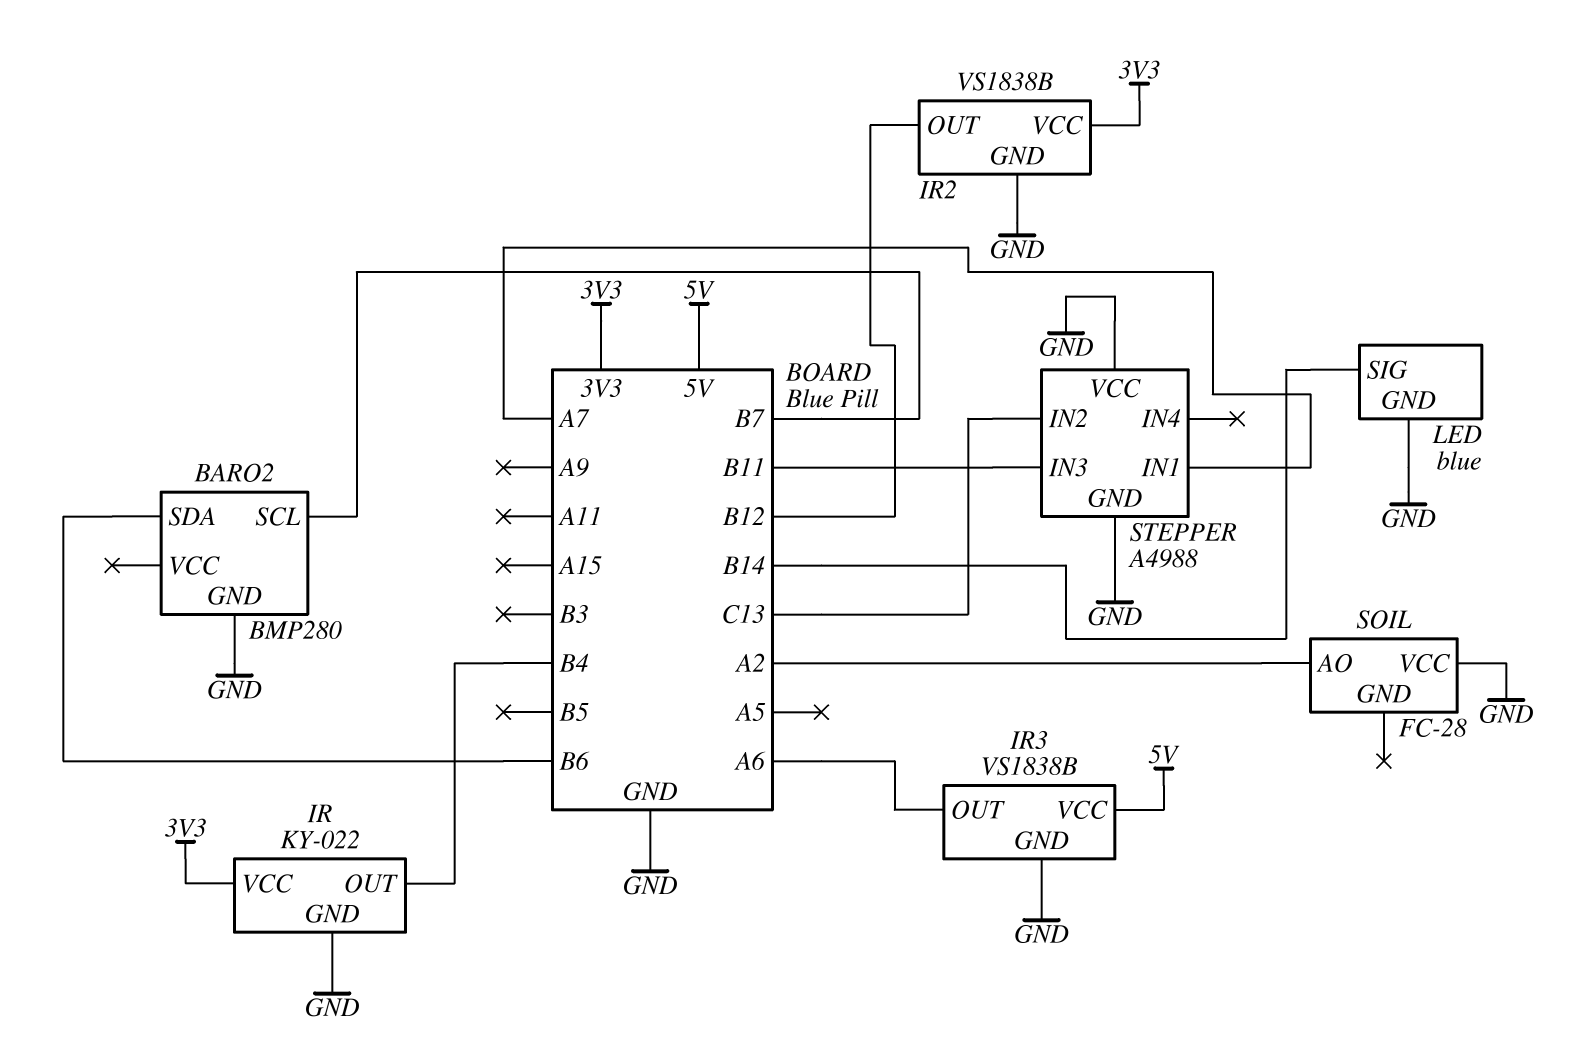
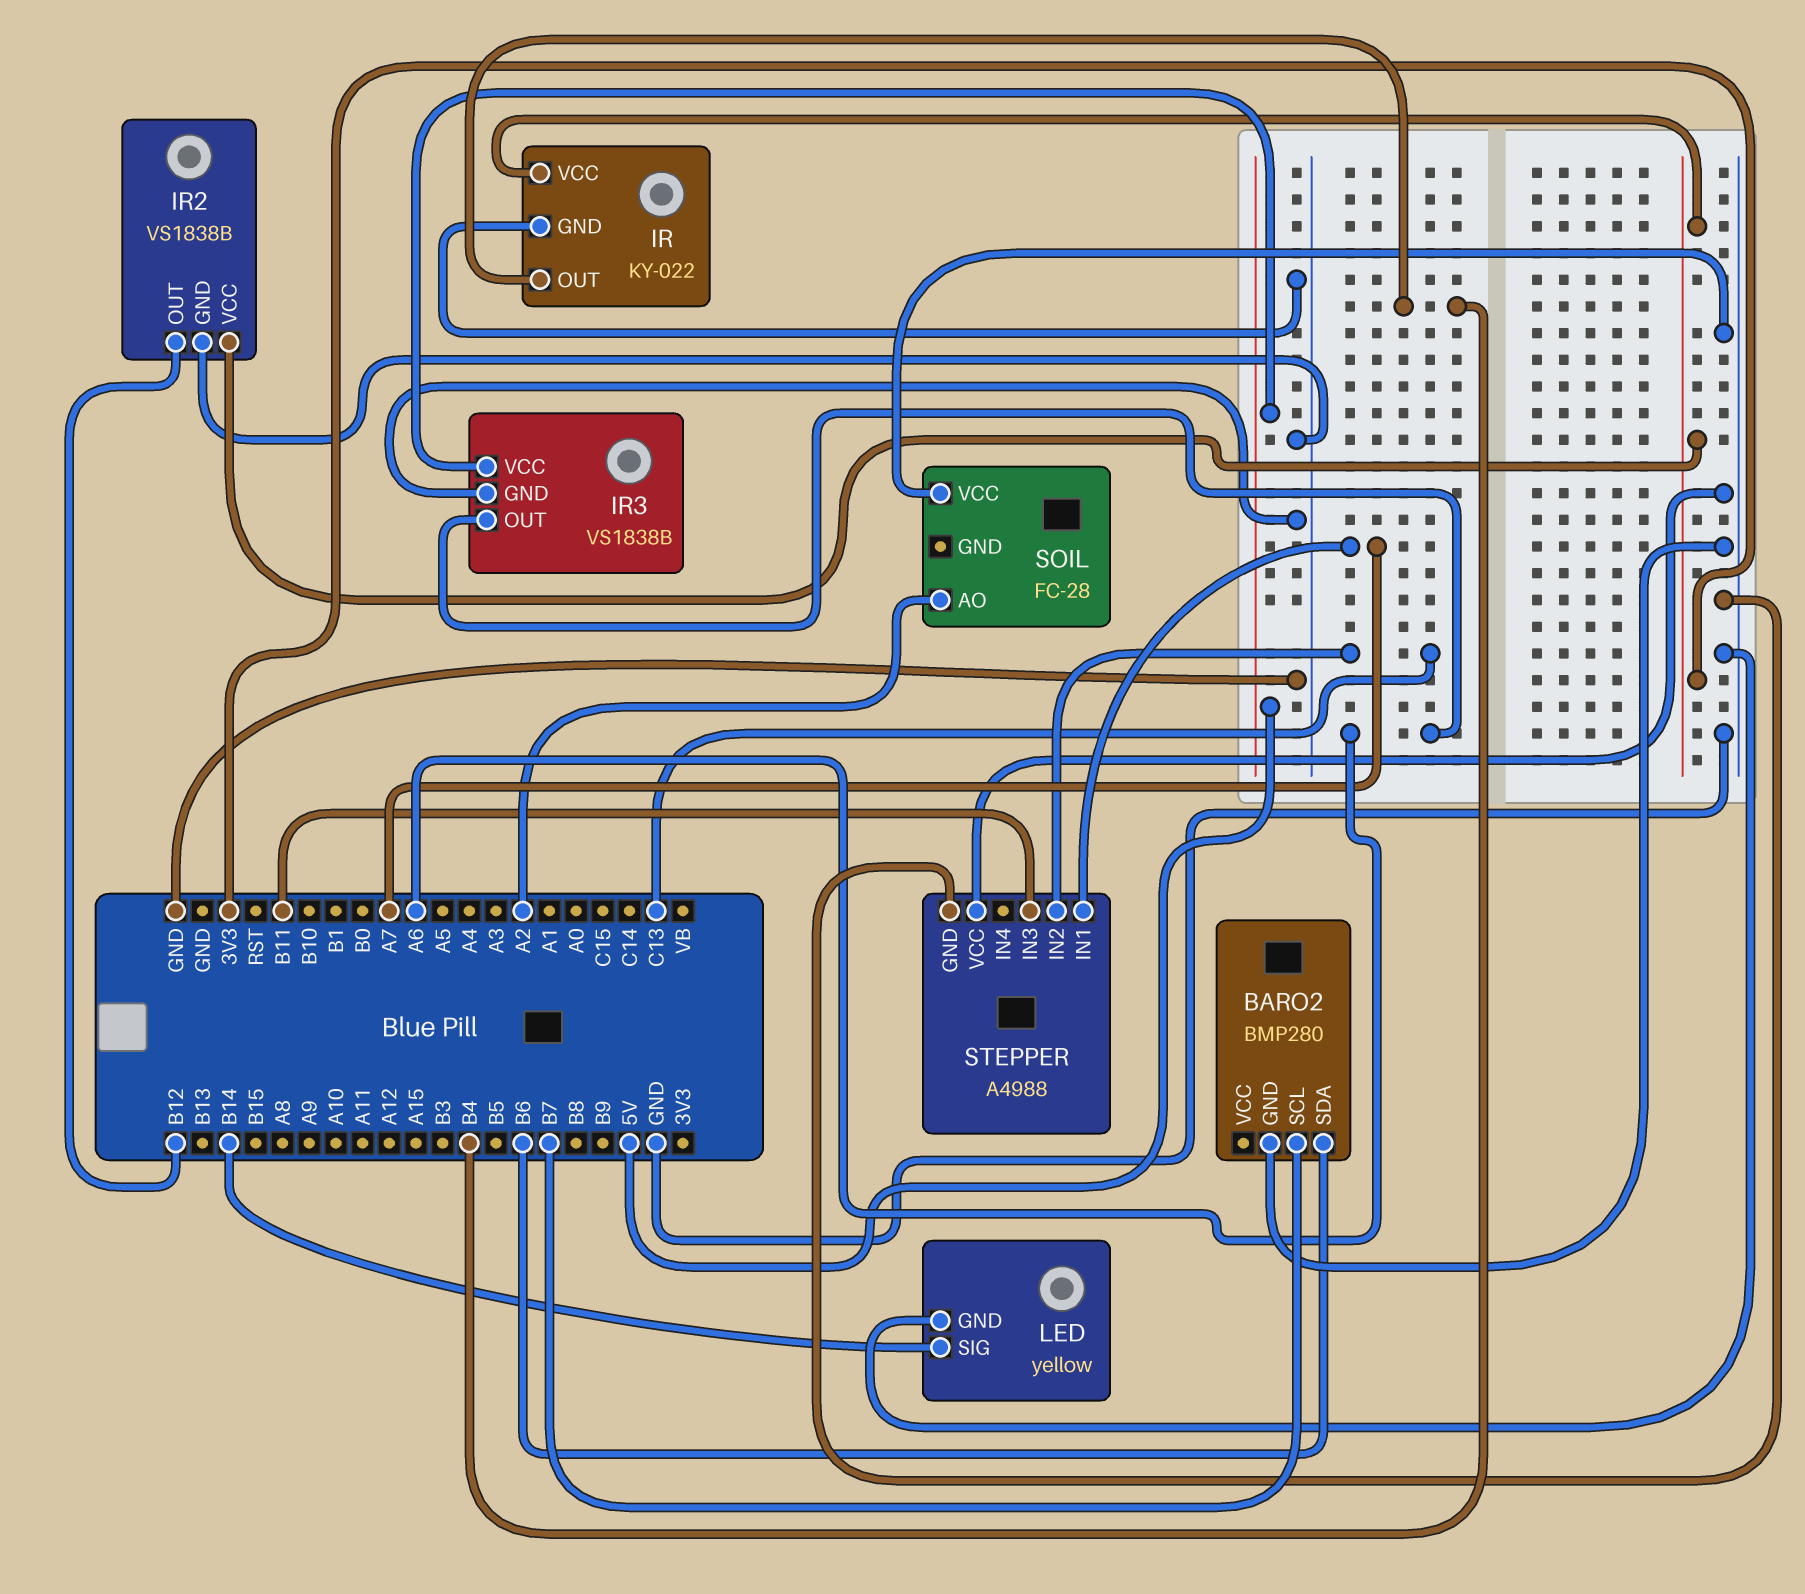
LED: blue -> yellow

